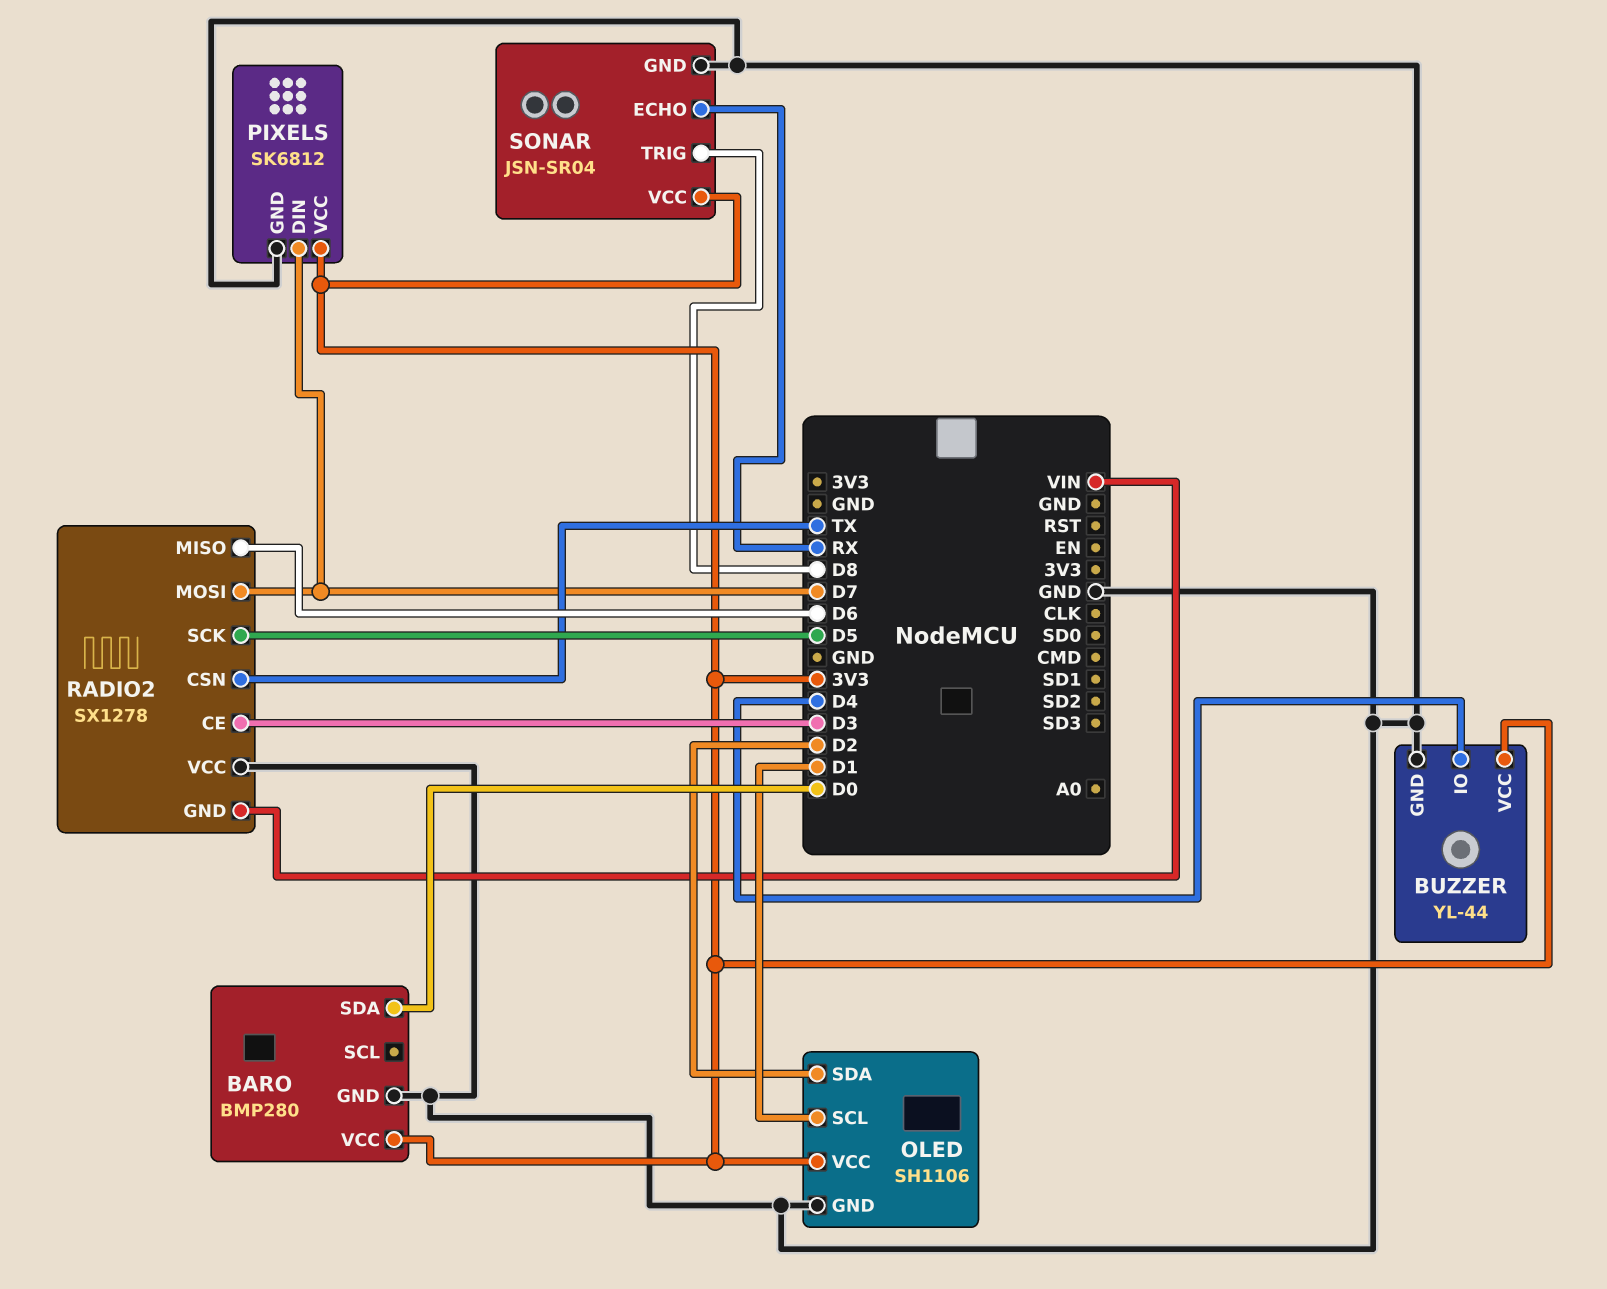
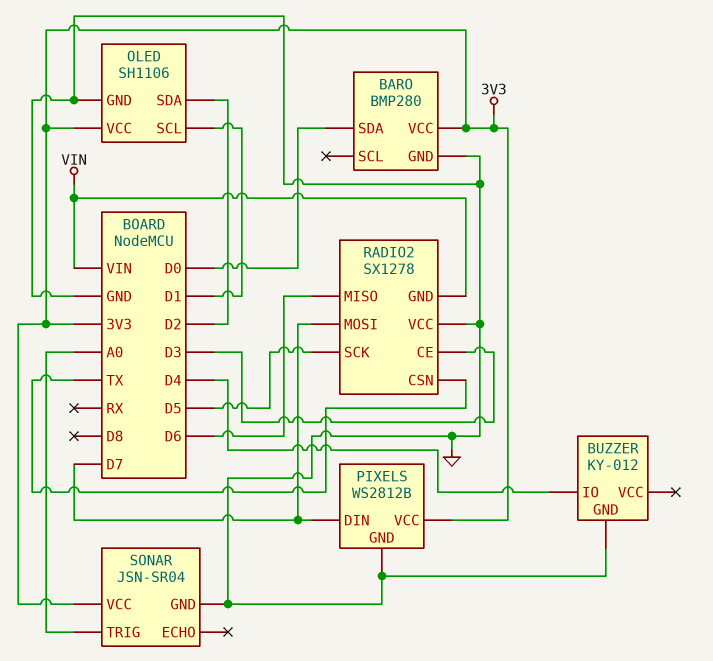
BUZZER: YL-44 -> KY-012
BUZZER pin VCC: 3V3 -> none
PIXELS: SK6812 -> WS2812B
SONAR pin ECHO: RX -> none
SONAR pin TRIG: D8 -> A0

